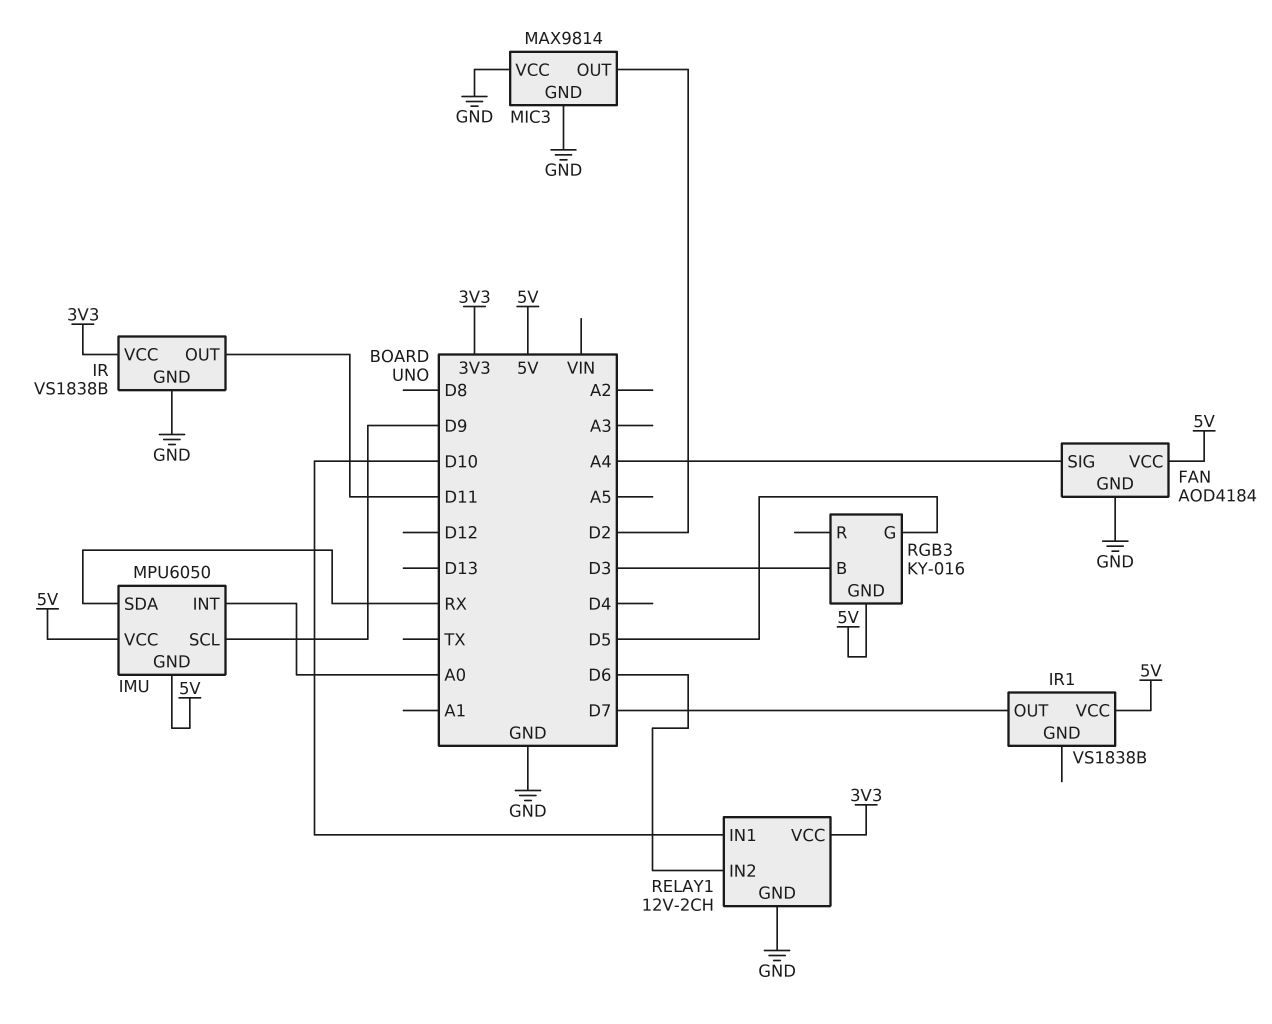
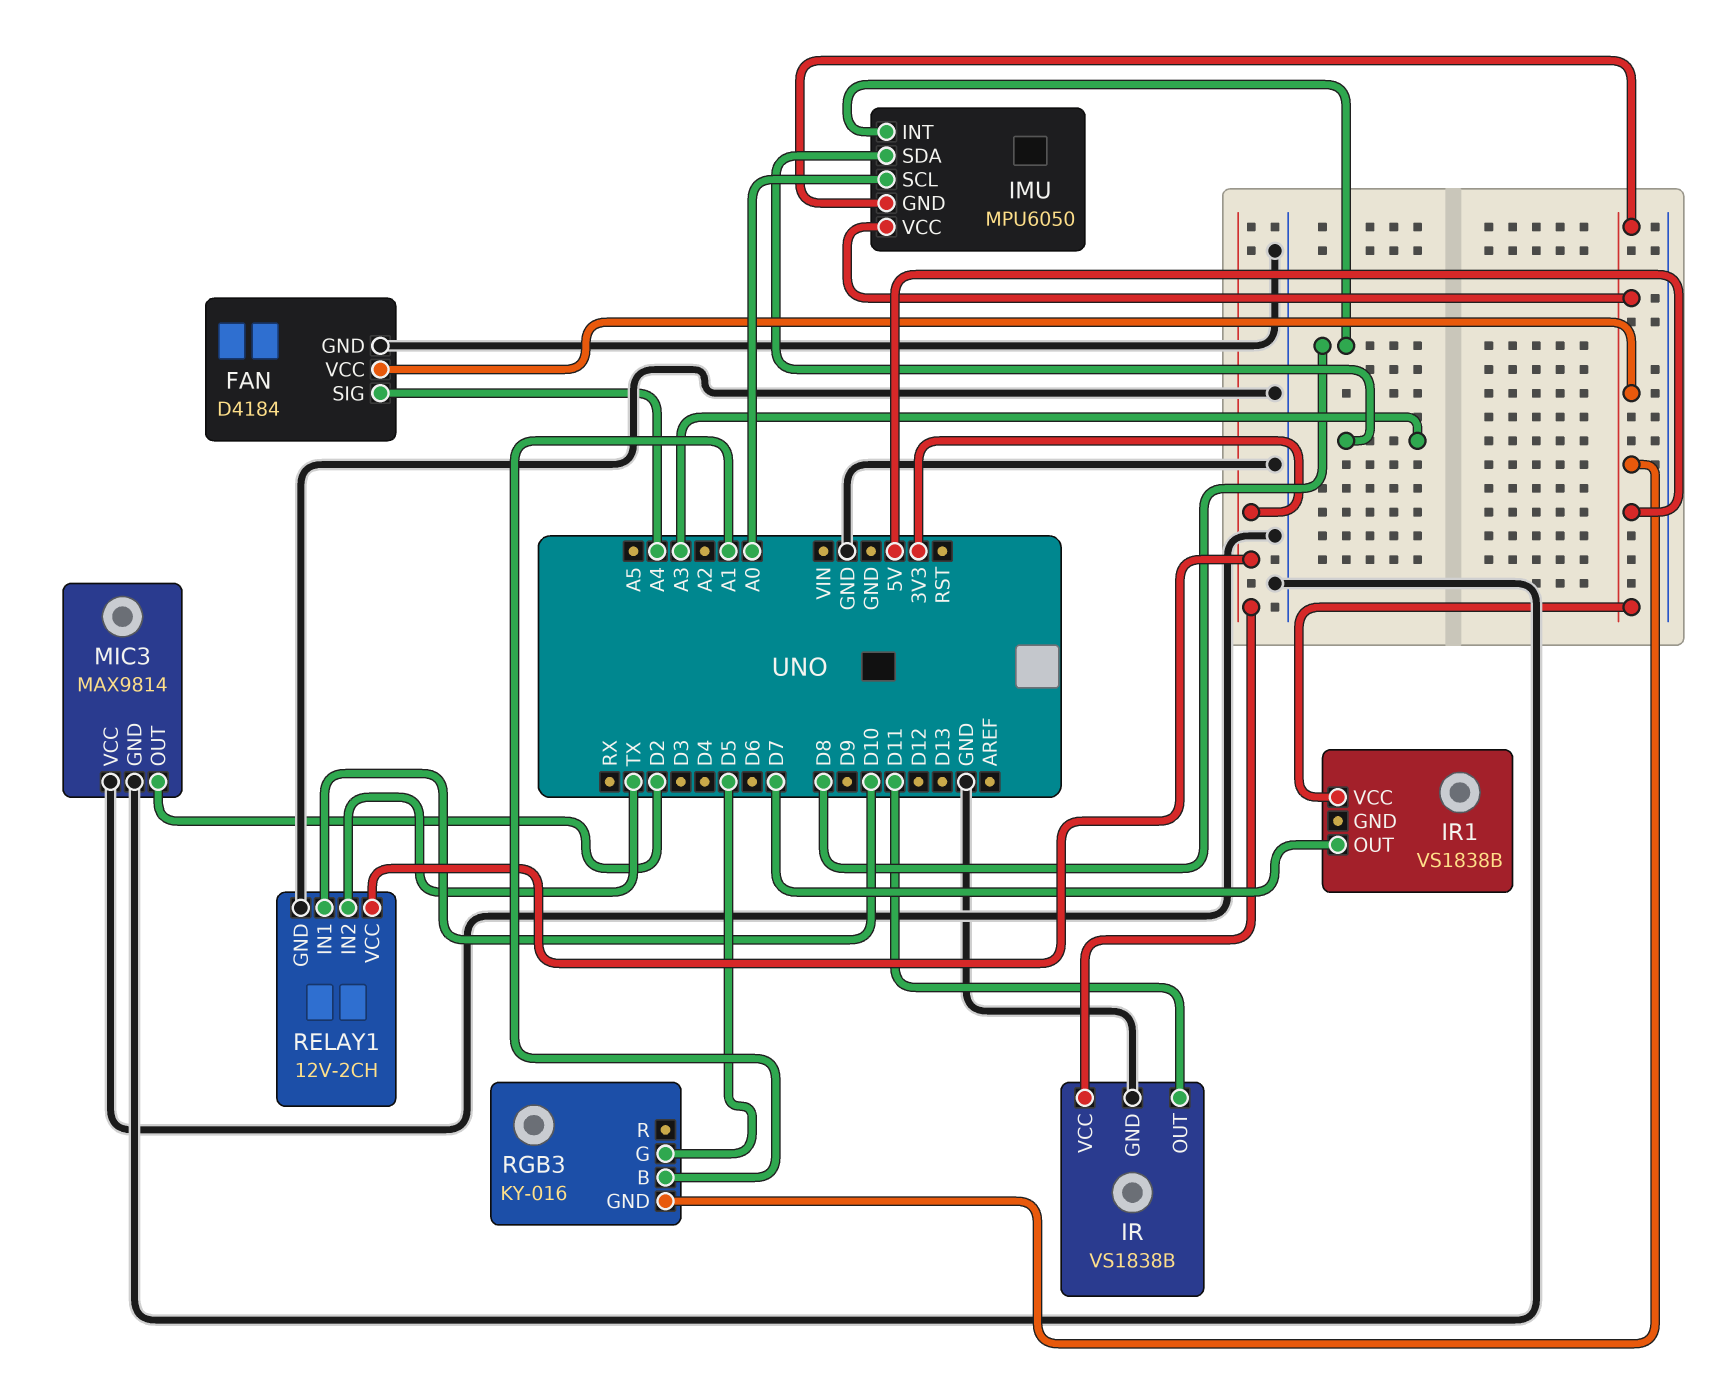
FAN: AOD4184 -> D4184
IMU pin INT: A0 -> D8
IMU pin SCL: D9 -> A0
IMU pin SDA: RX -> A3
RELAY1 pin IN2: D6 -> TX
RGB3 pin B: D3 -> A1

